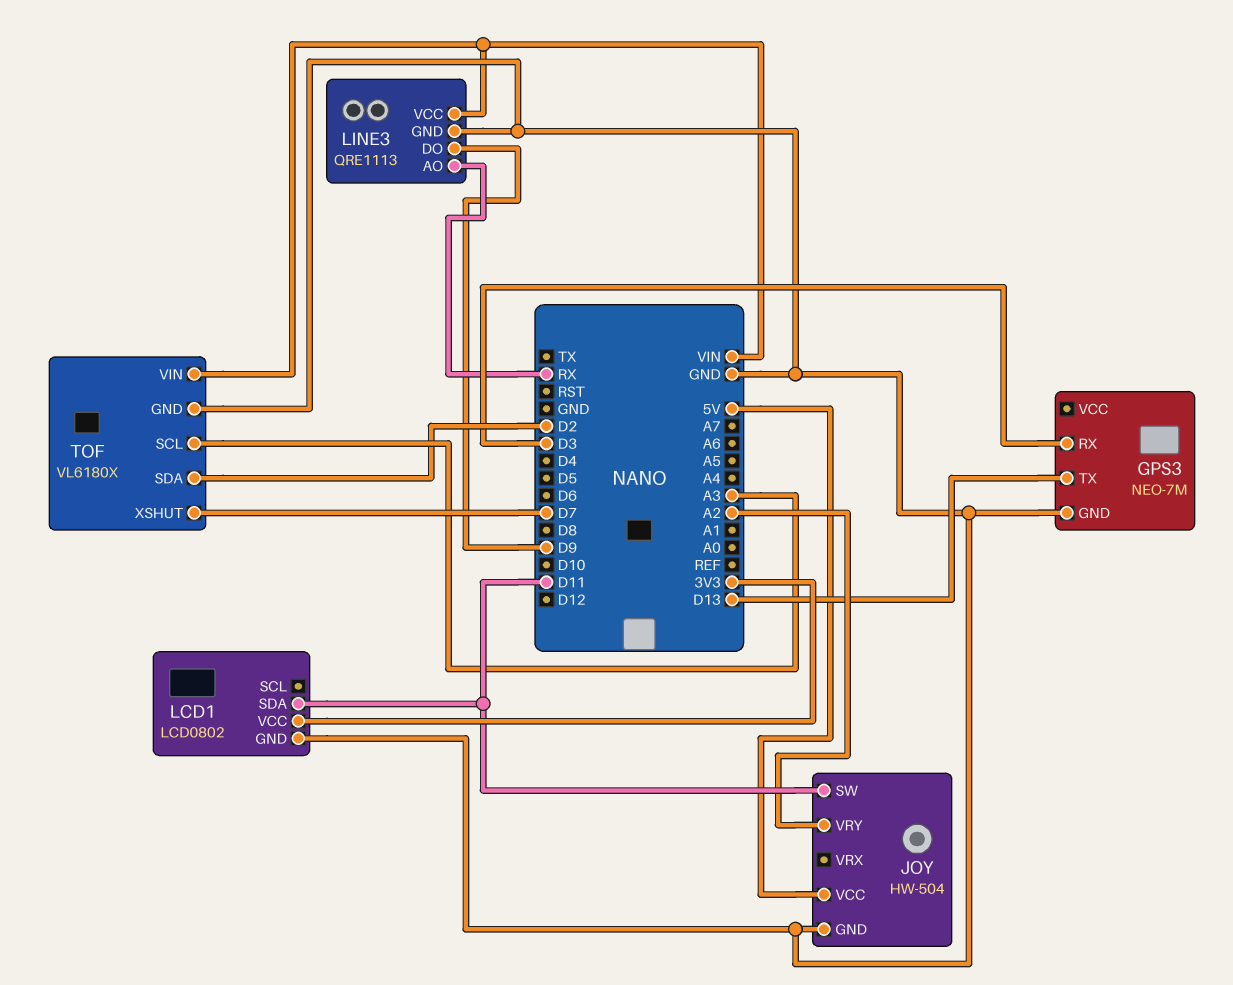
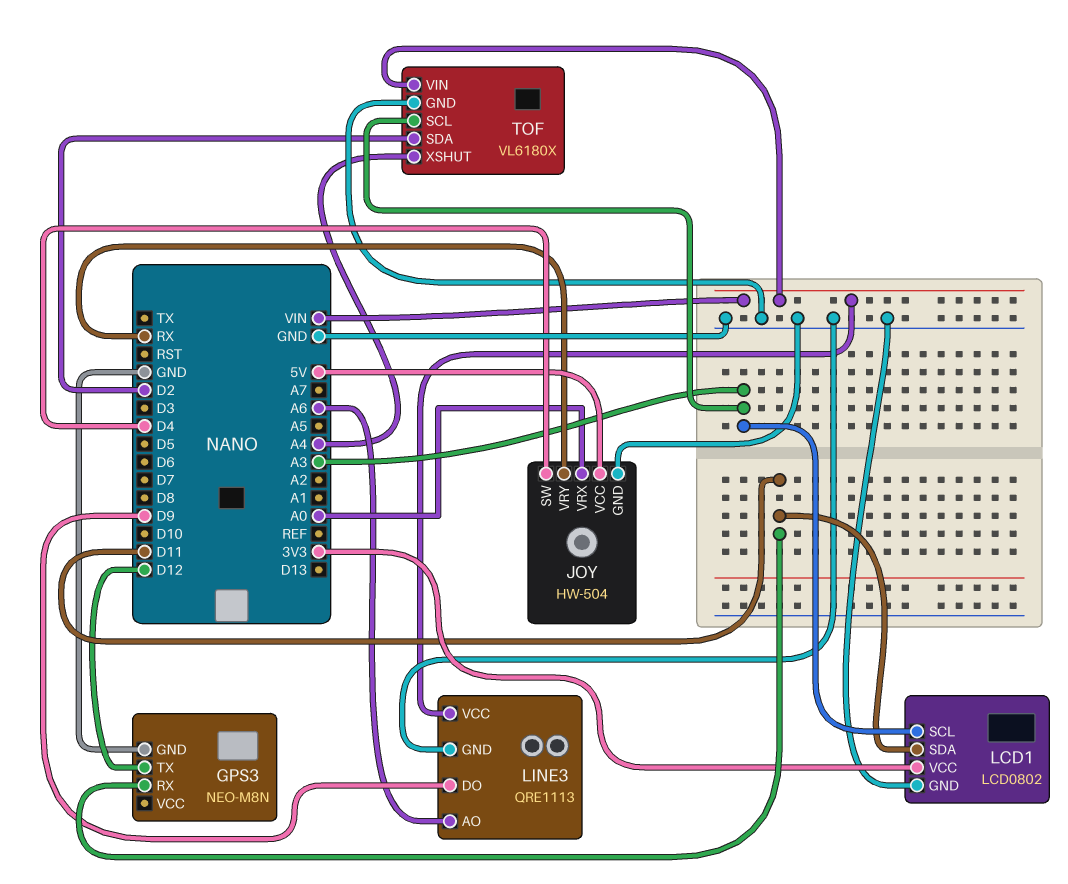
GPS3: NEO-7M -> NEO-M8N
GPS3 pin RX: D3 -> D11
GPS3 pin TX: D13 -> D12
JOY pin SW: D11 -> D4
JOY pin VRX: none -> A0
JOY pin VRY: A2 -> RX
LCD1 pin SCL: none -> A3
LINE3 pin AO: RX -> A6
TOF pin XSHUT: D7 -> A4

